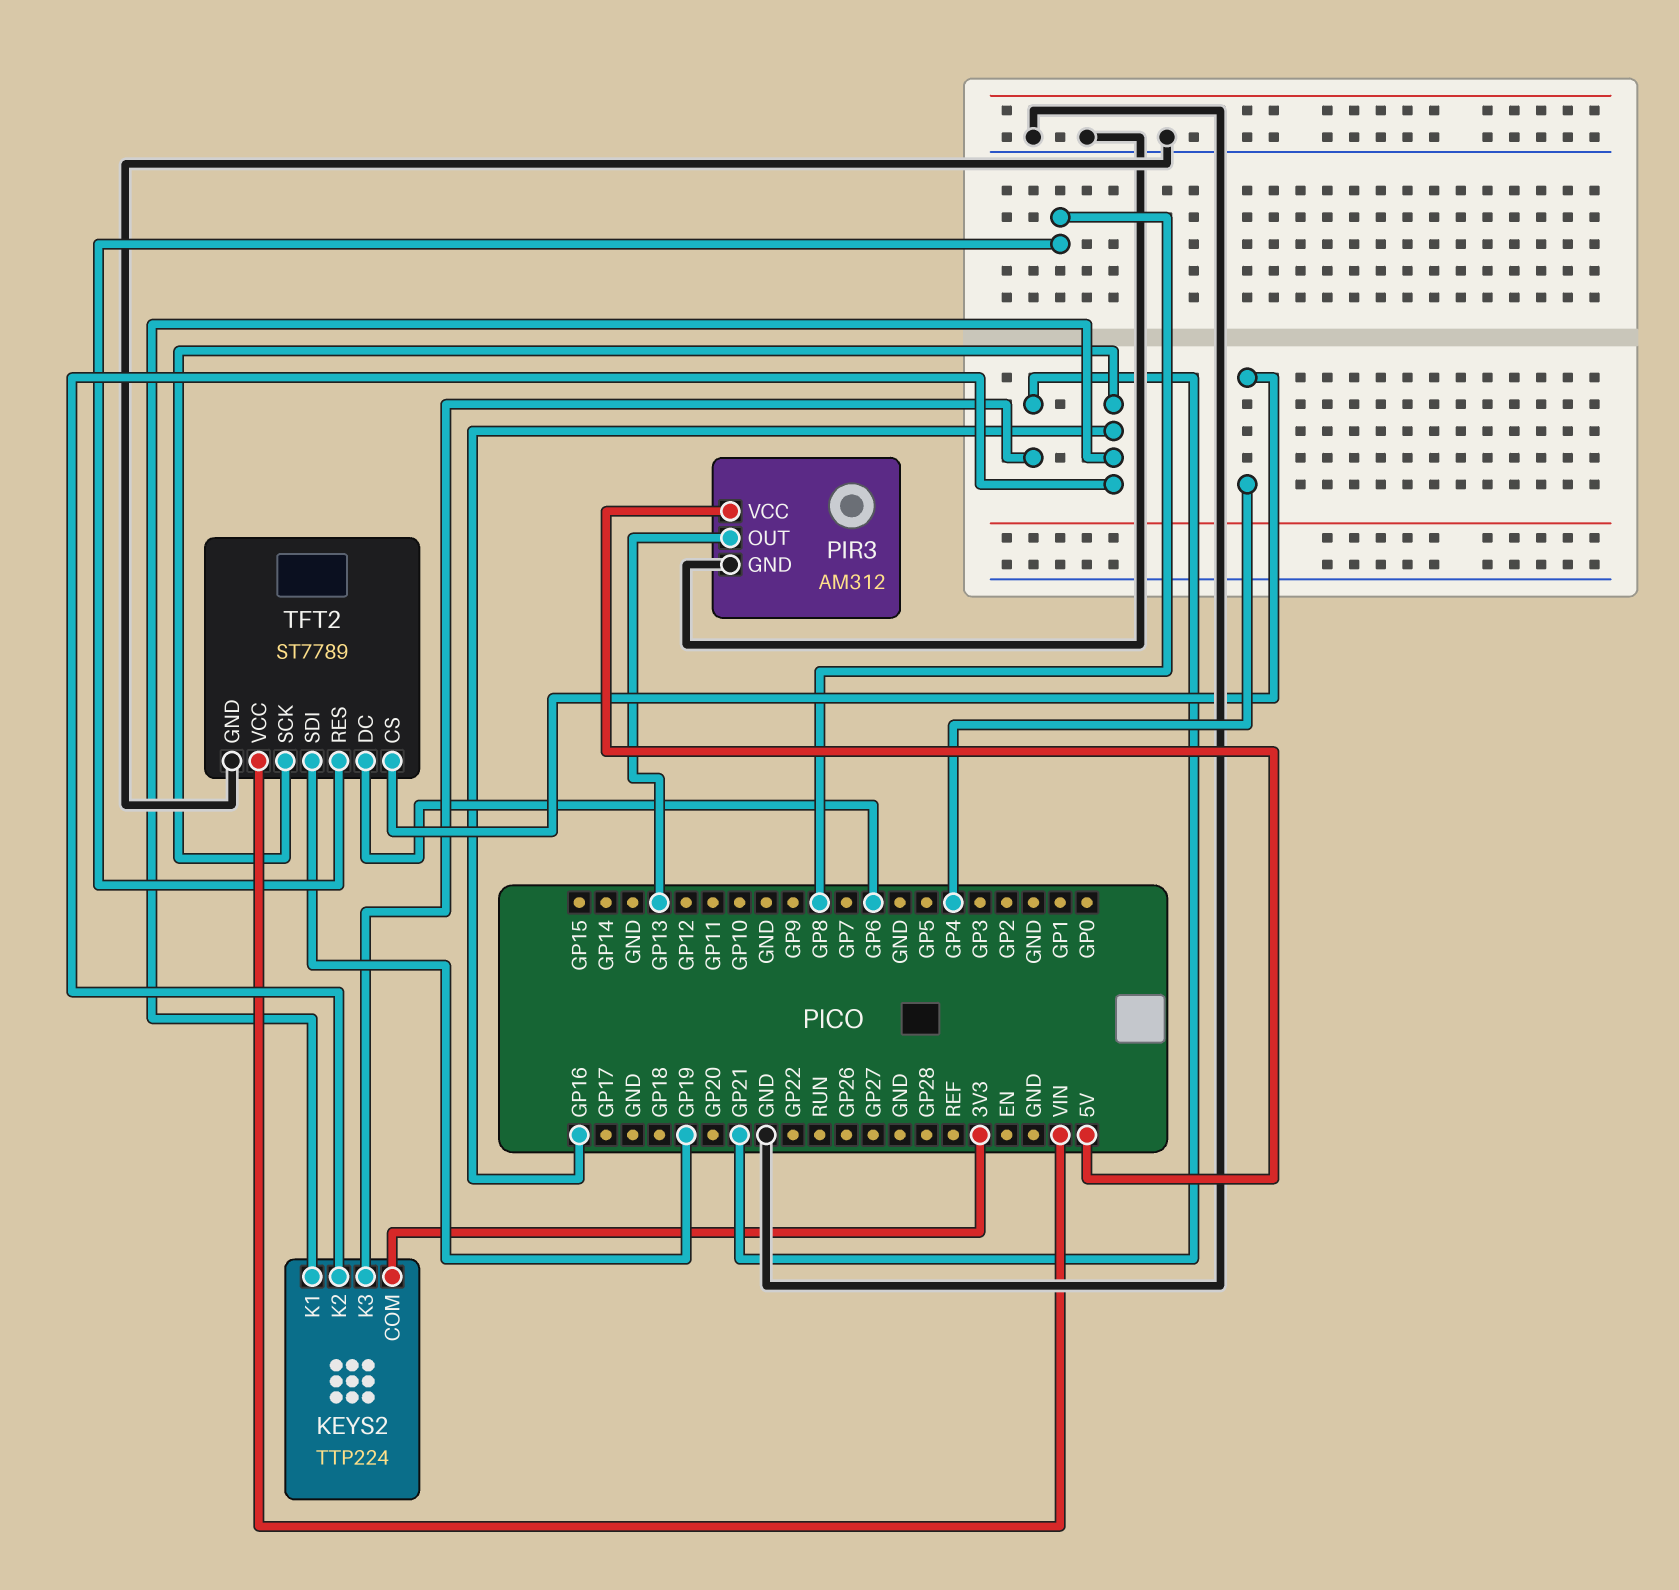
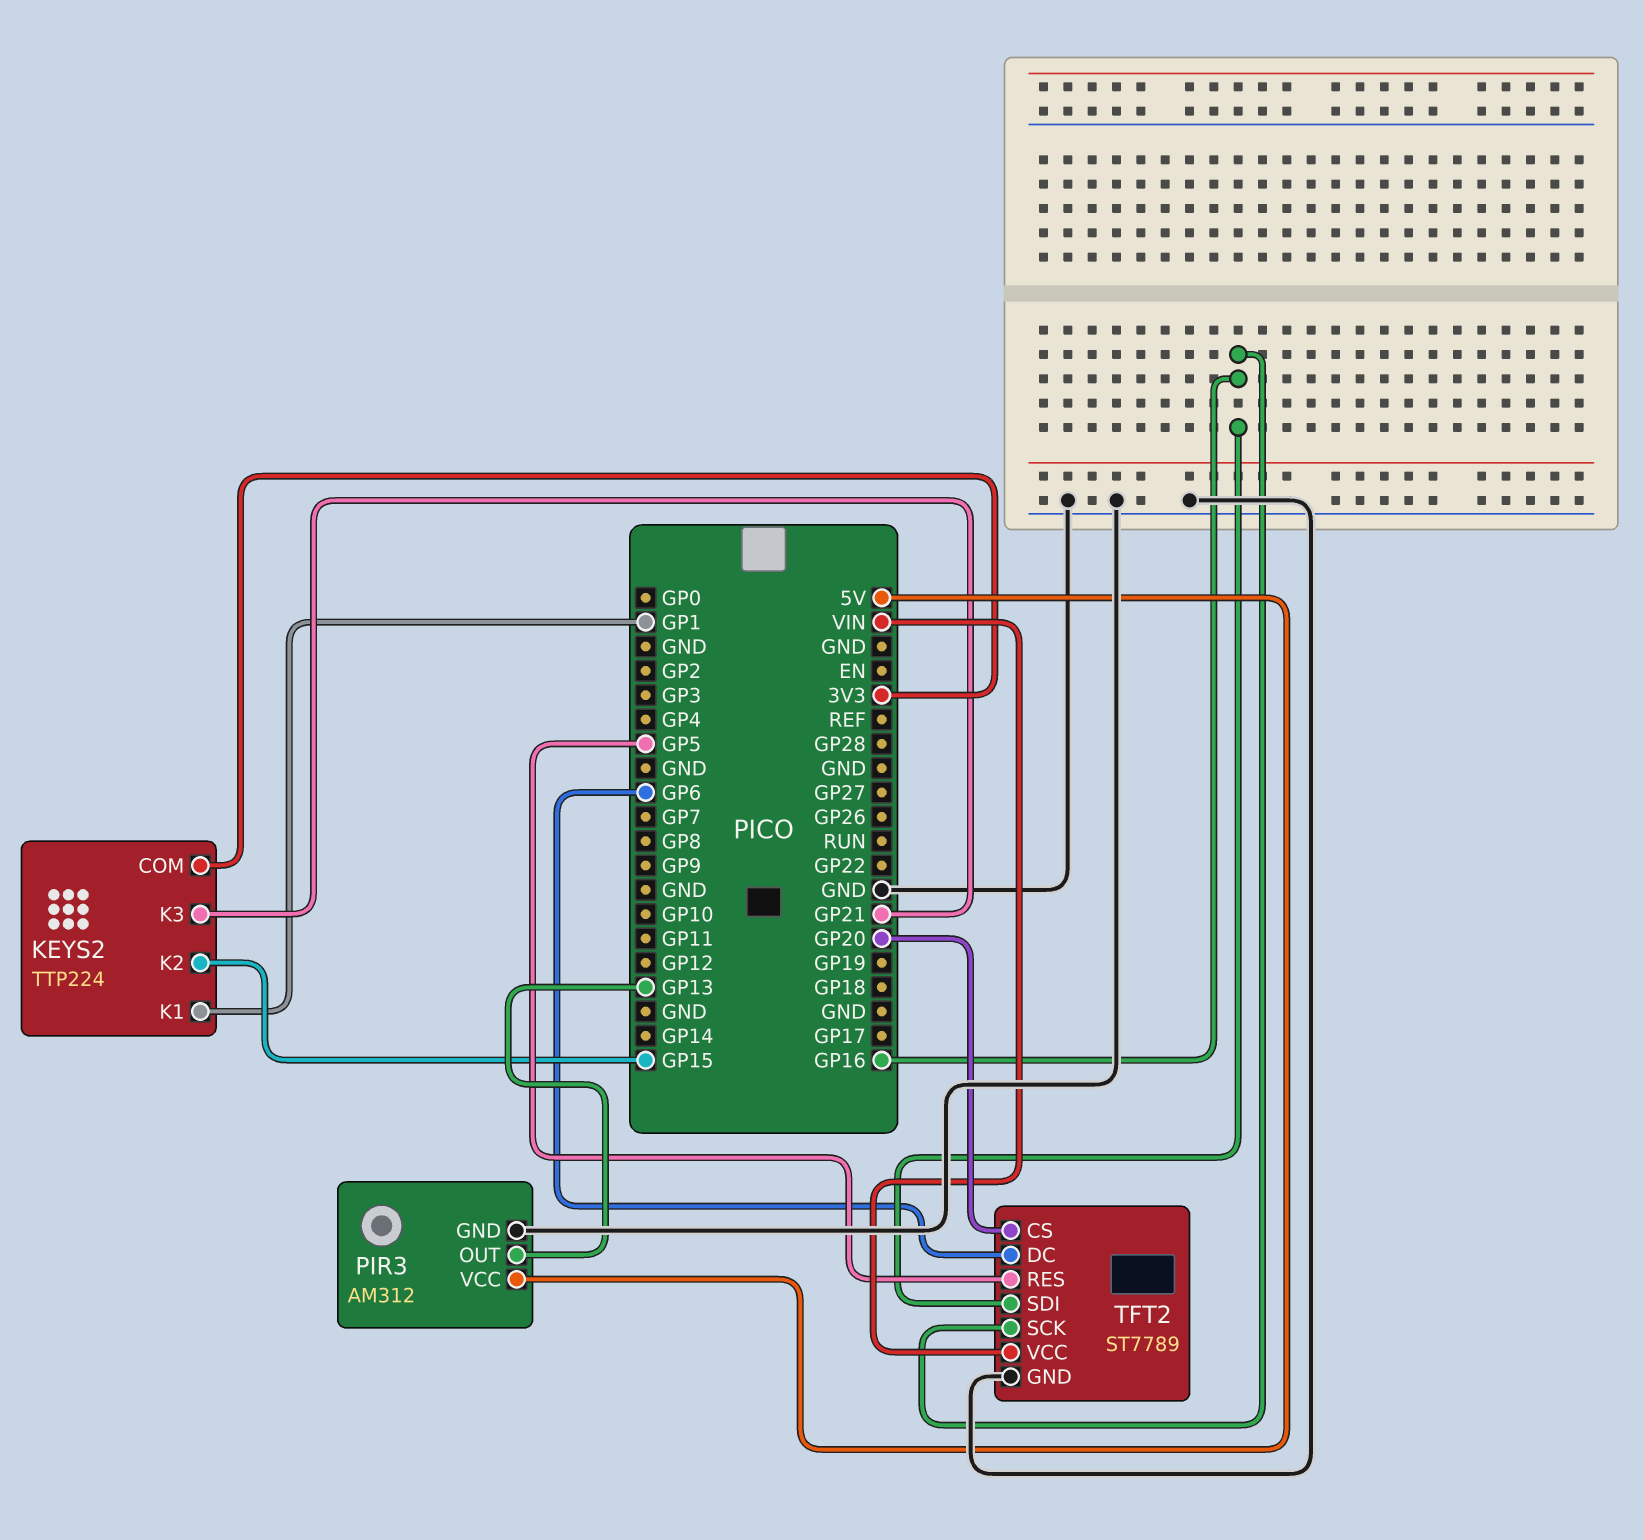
KEYS2 pin K1: GP16 -> GP1
KEYS2 pin K2: GP16 -> GP15
TFT2 pin CS: GP4 -> GP20
TFT2 pin RES: GP8 -> GP5
TFT2 pin SDI: GP19 -> GP16

